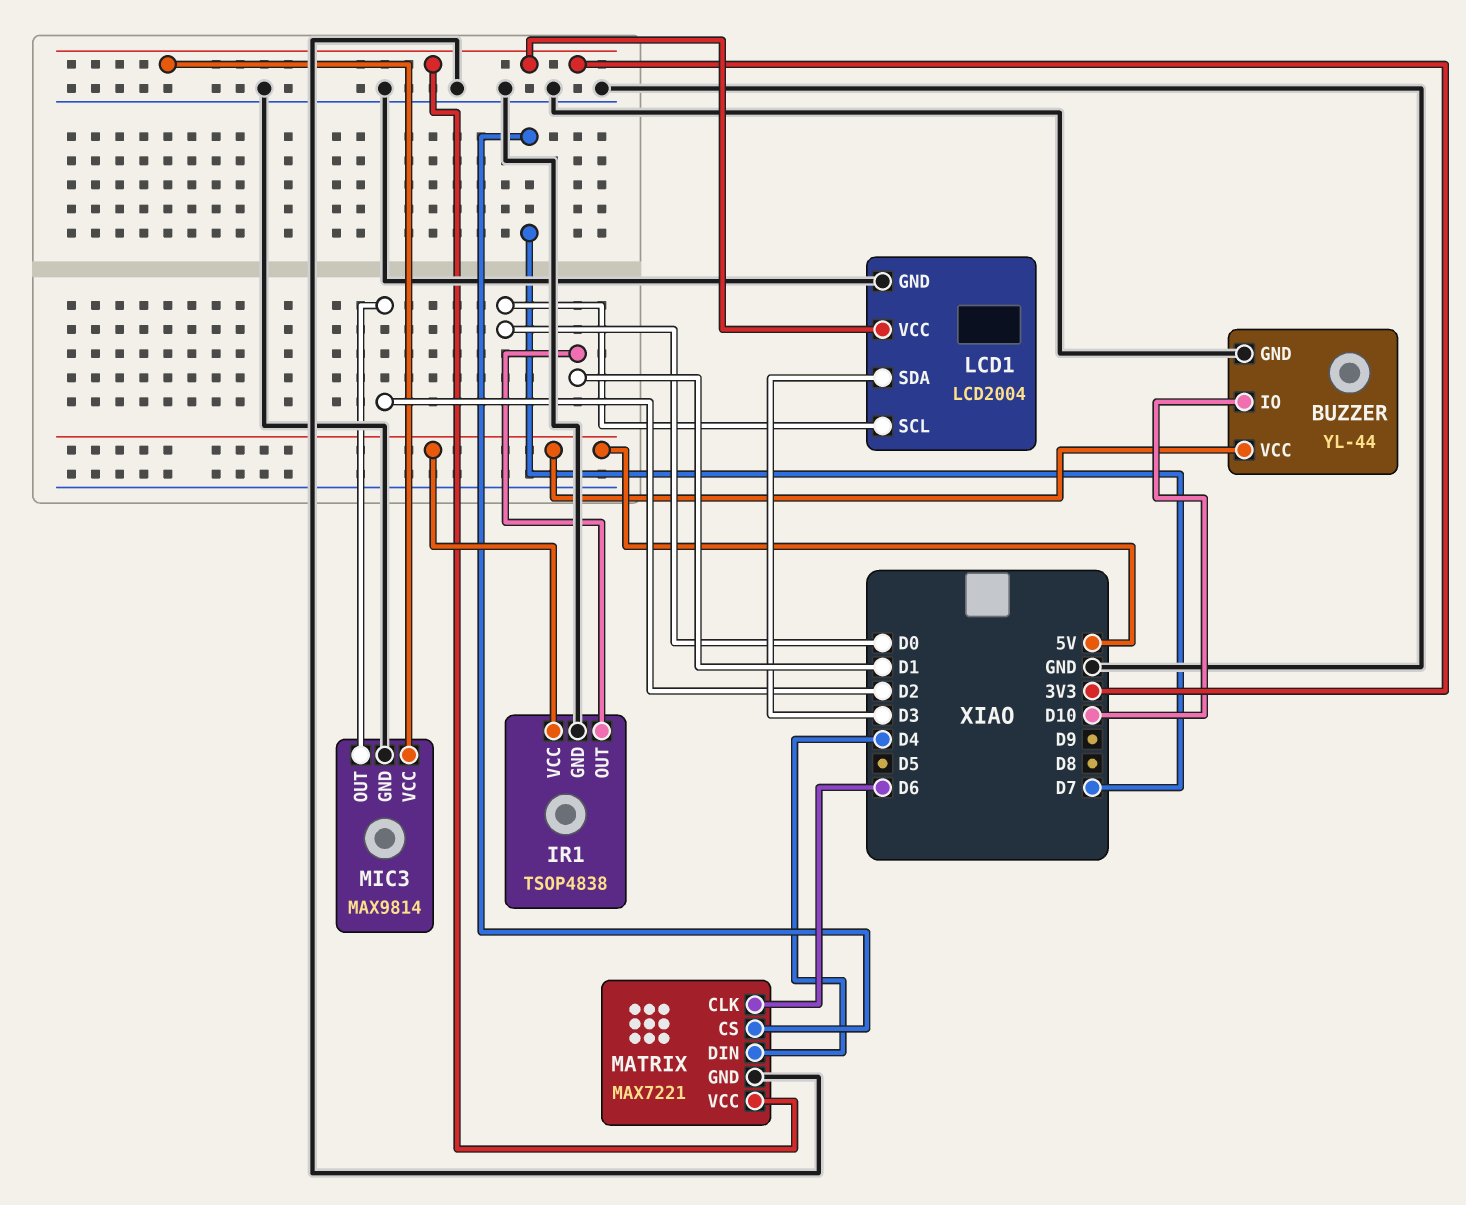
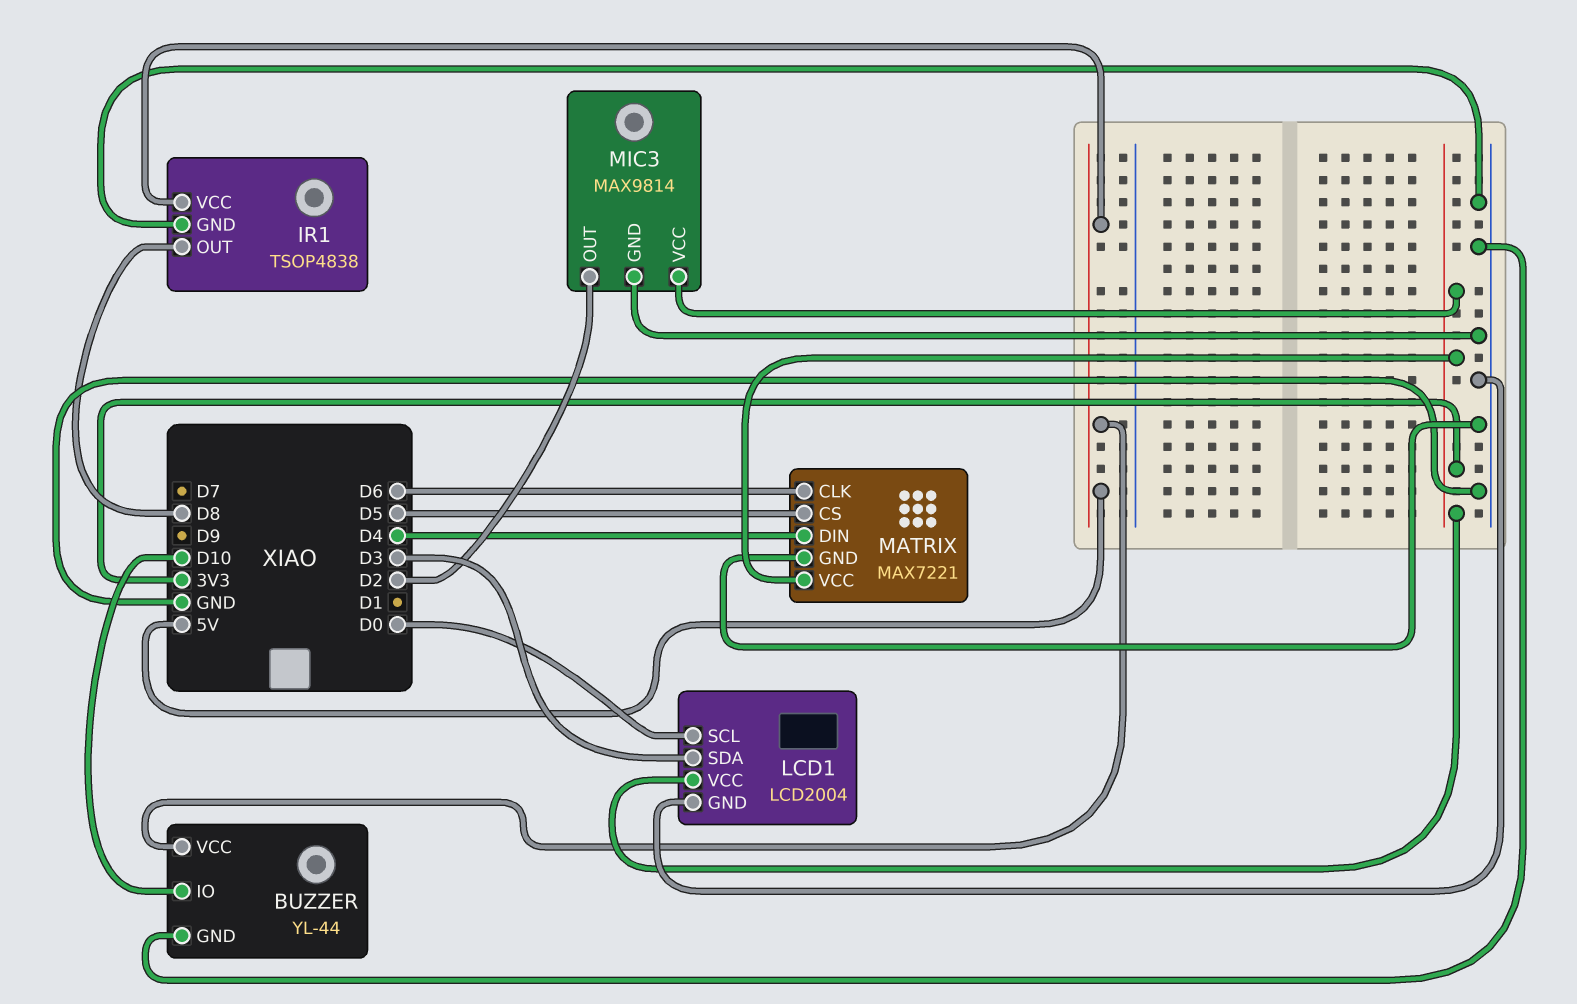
IR1 pin OUT: D1 -> D8
MATRIX pin CS: D7 -> D5

